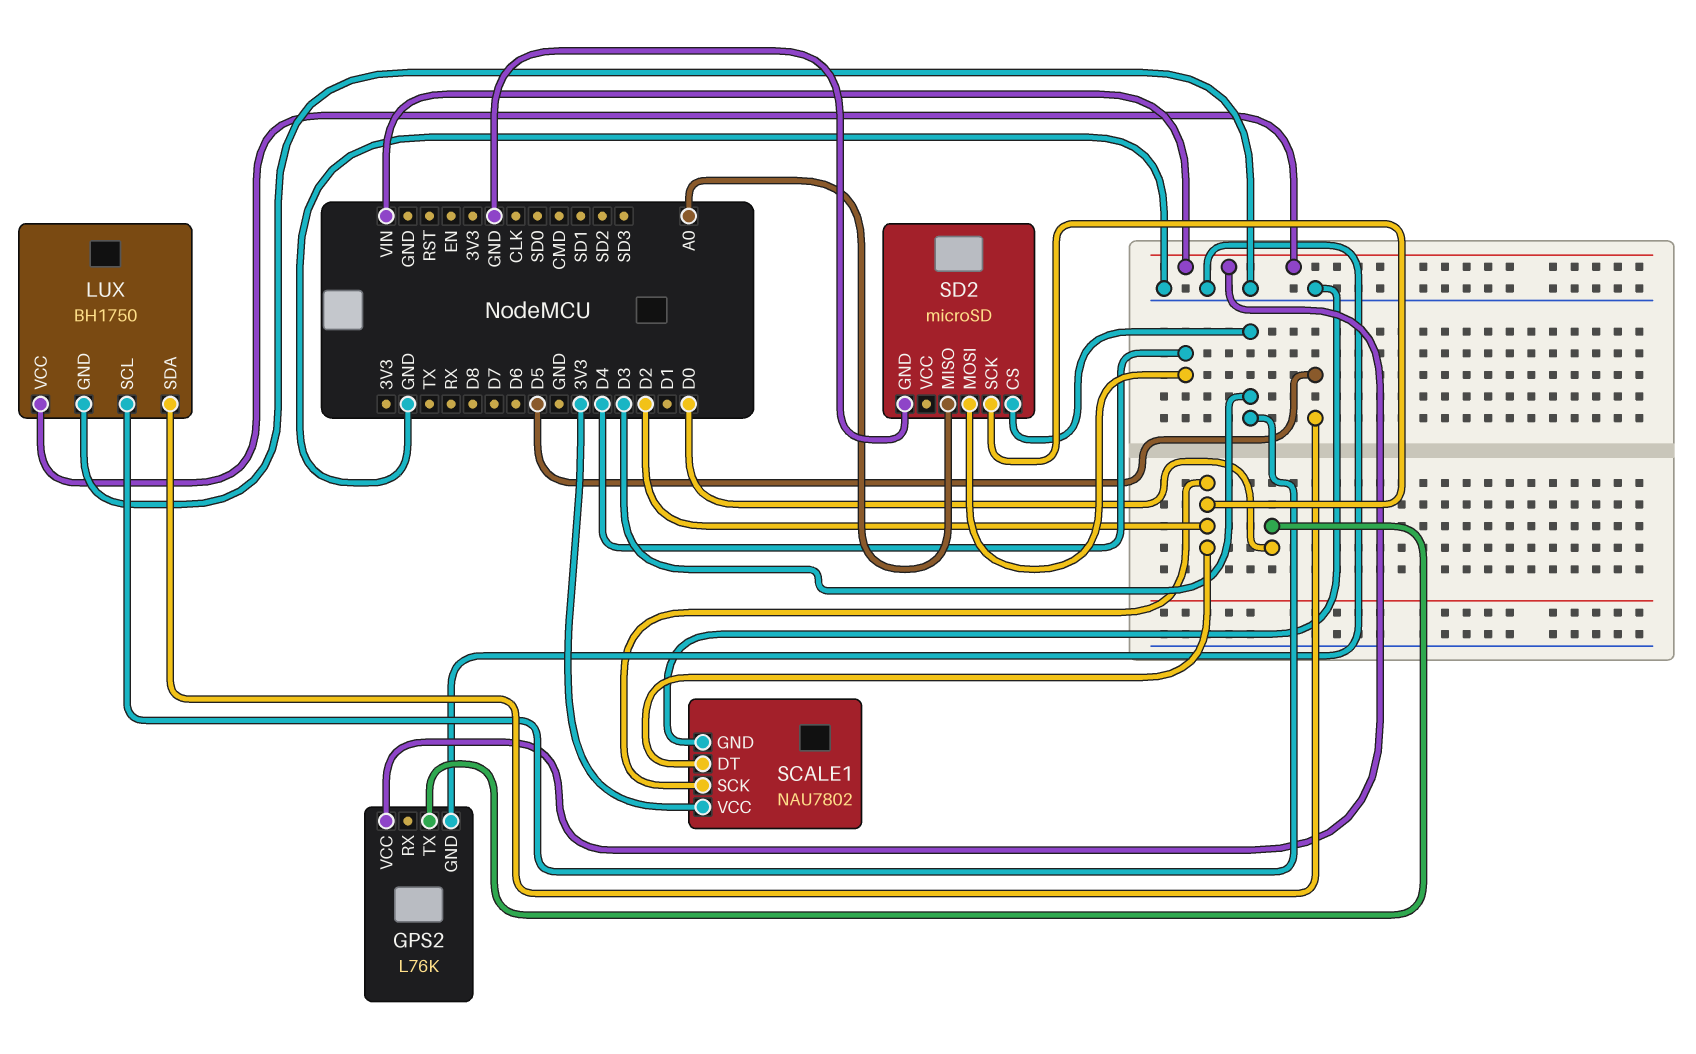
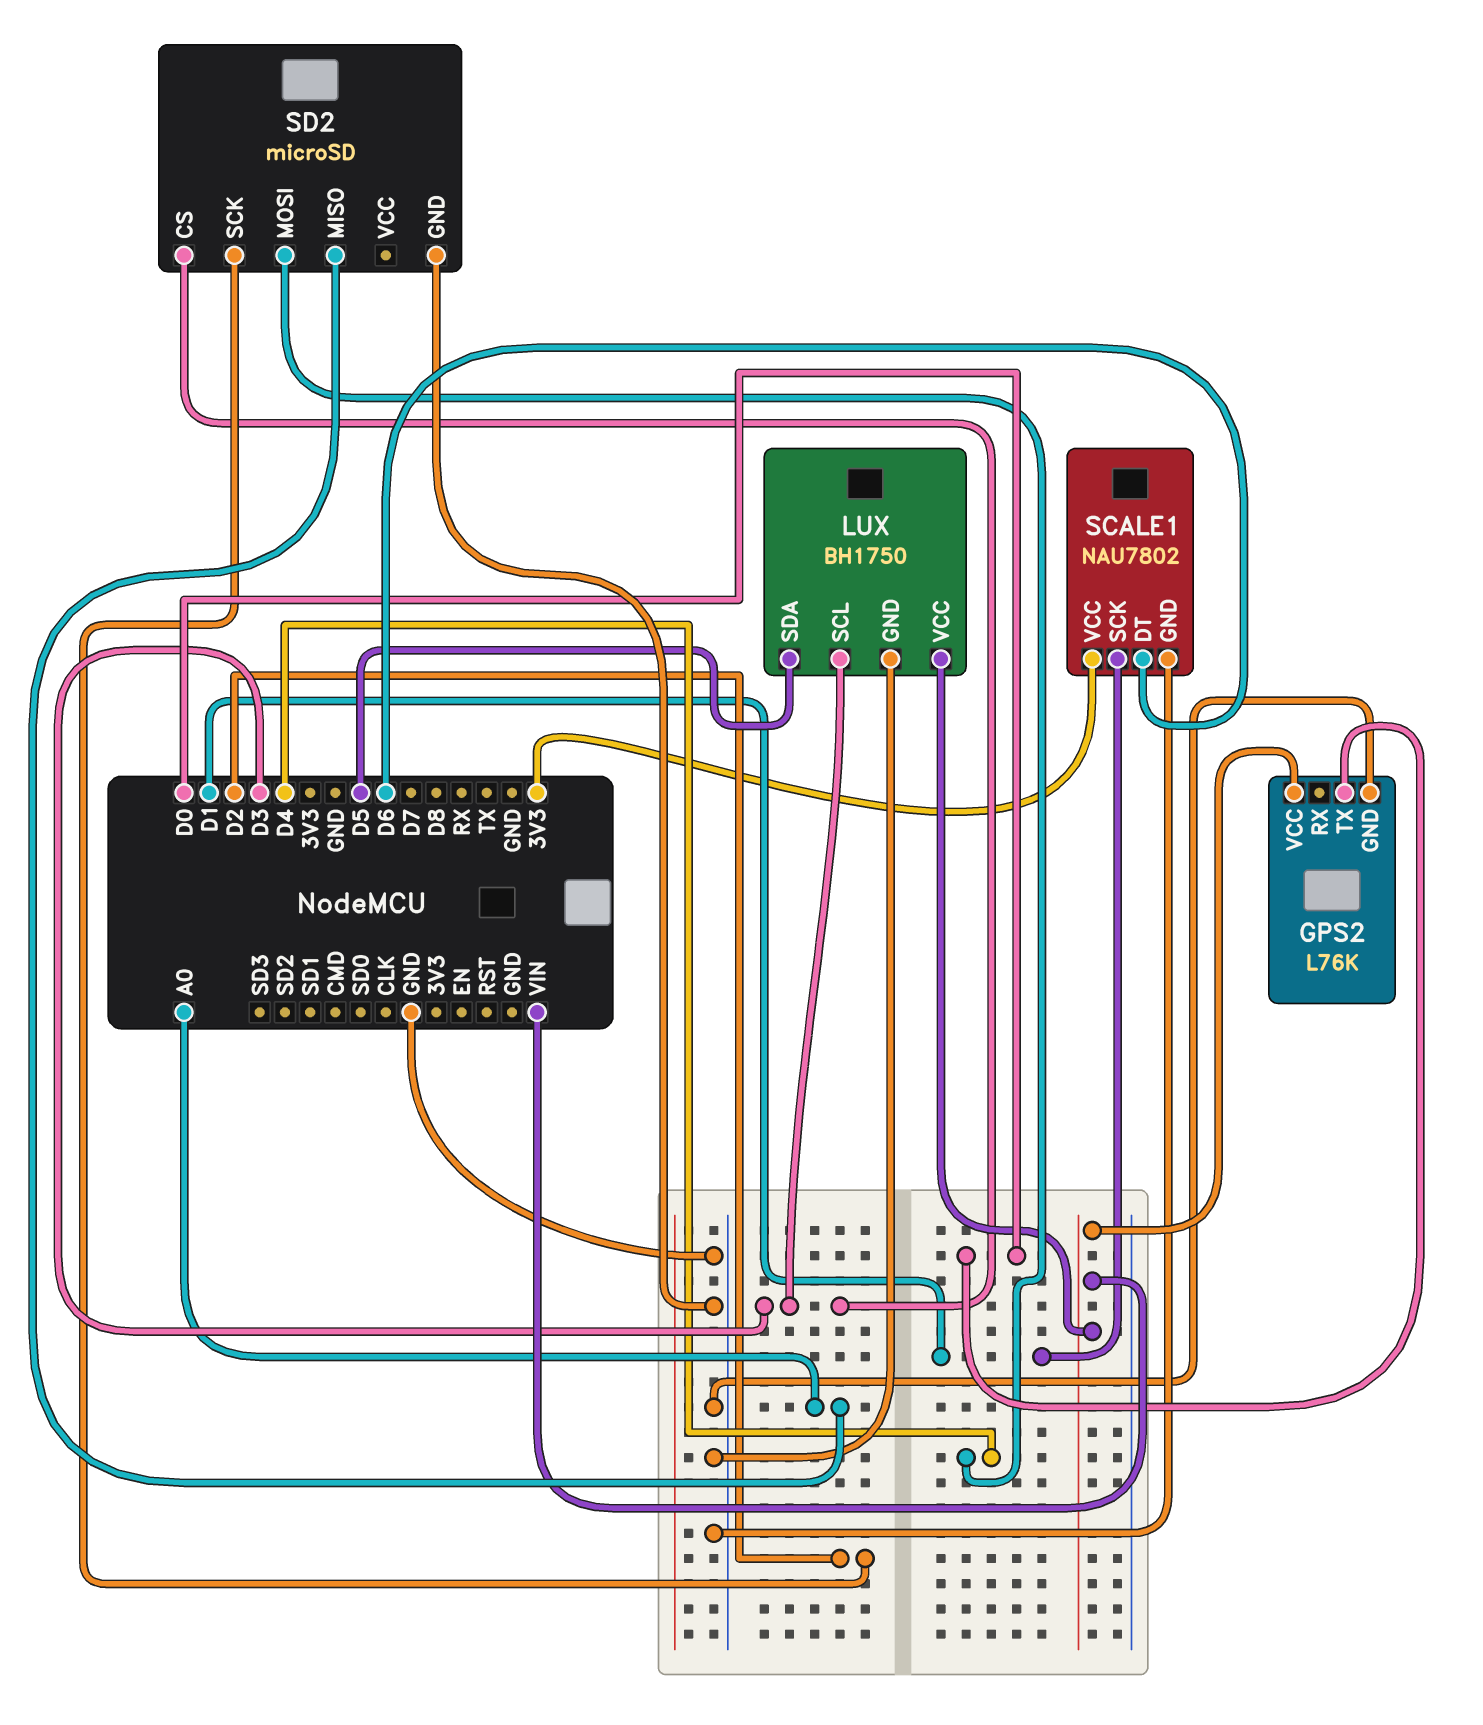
SCALE1 pin DT: D2 -> D6
SCALE1 pin SCK: D2 -> D1

